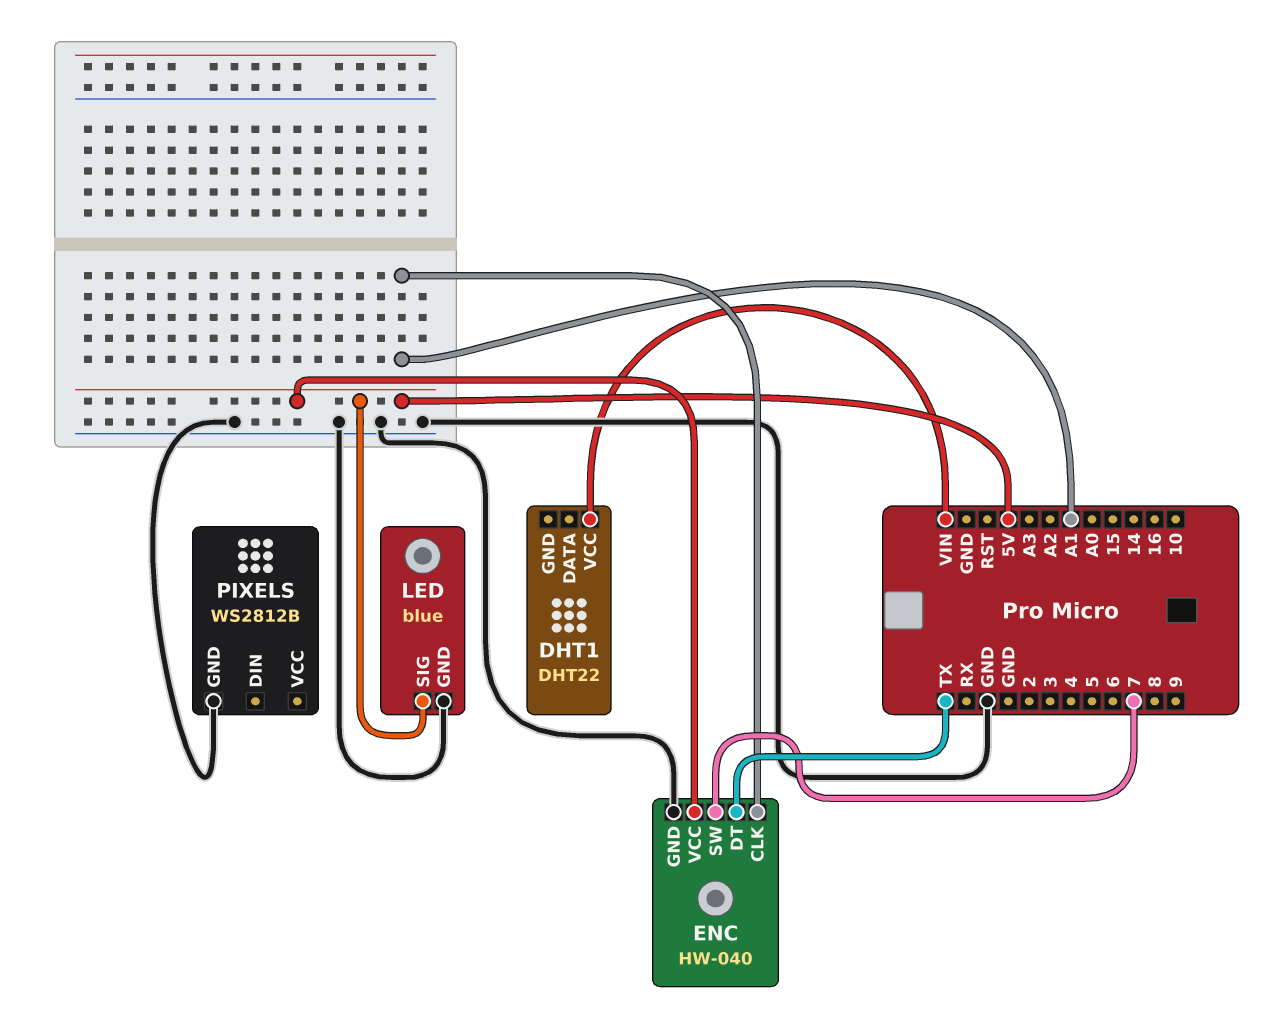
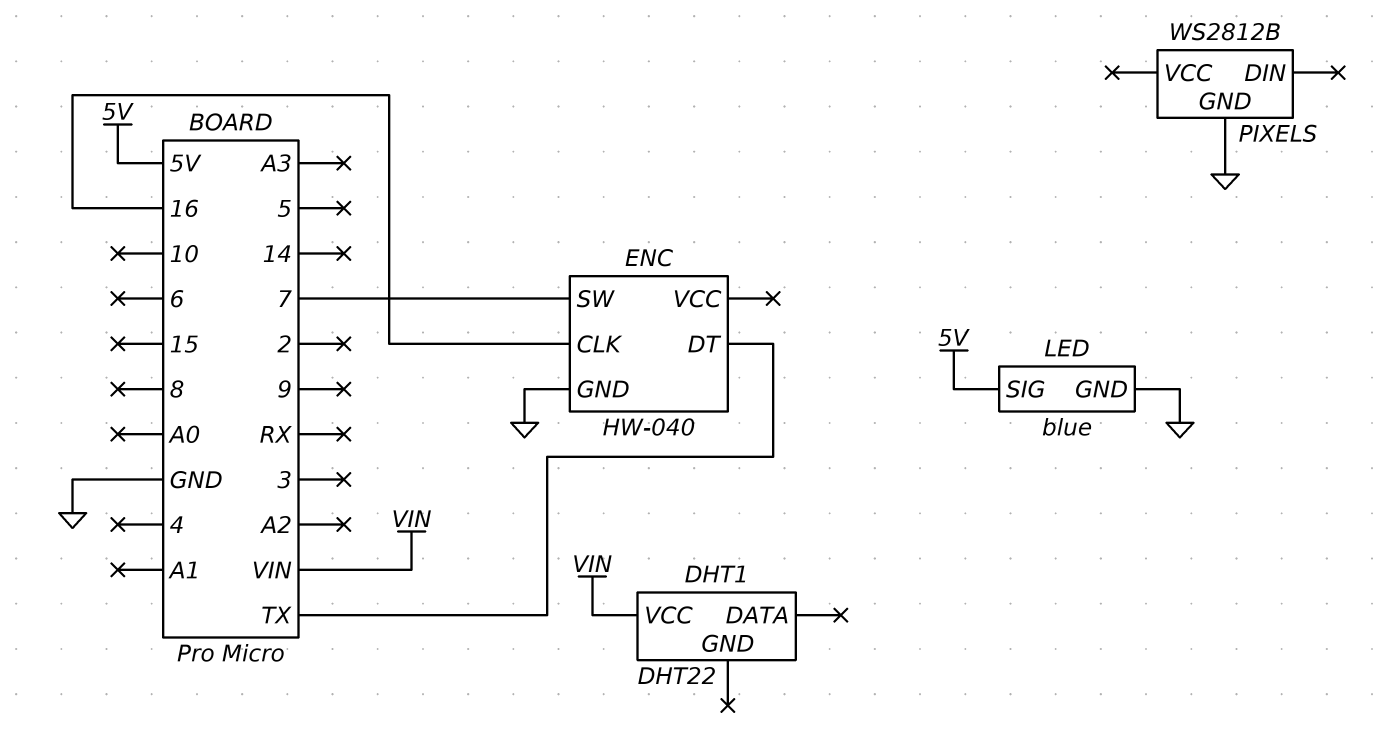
ENC pin CLK: A1 -> 16
ENC pin VCC: 5V -> none

